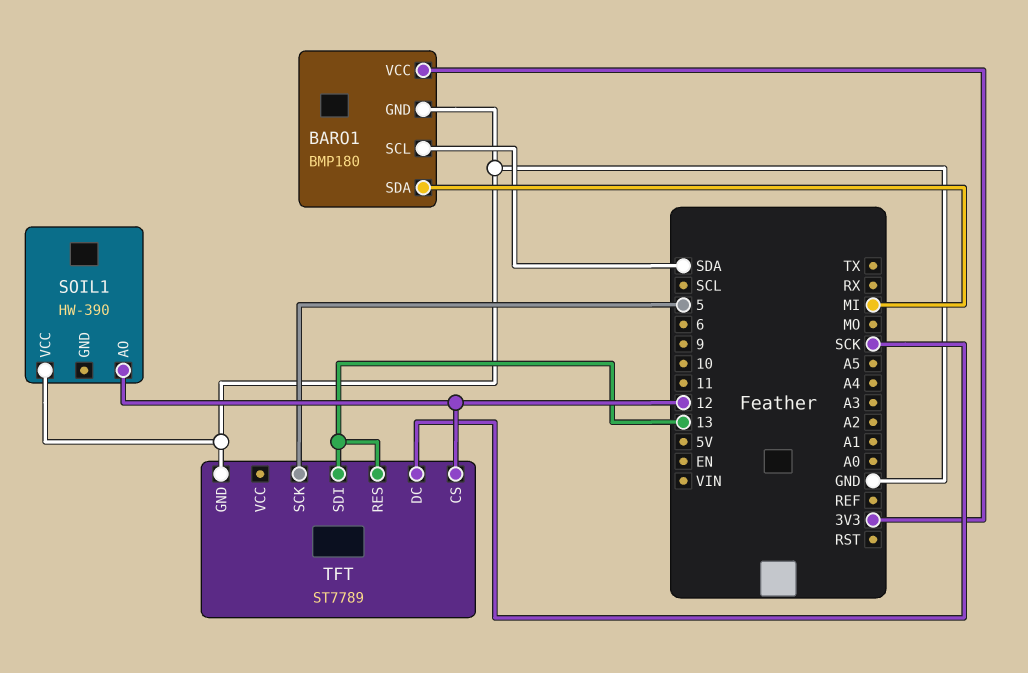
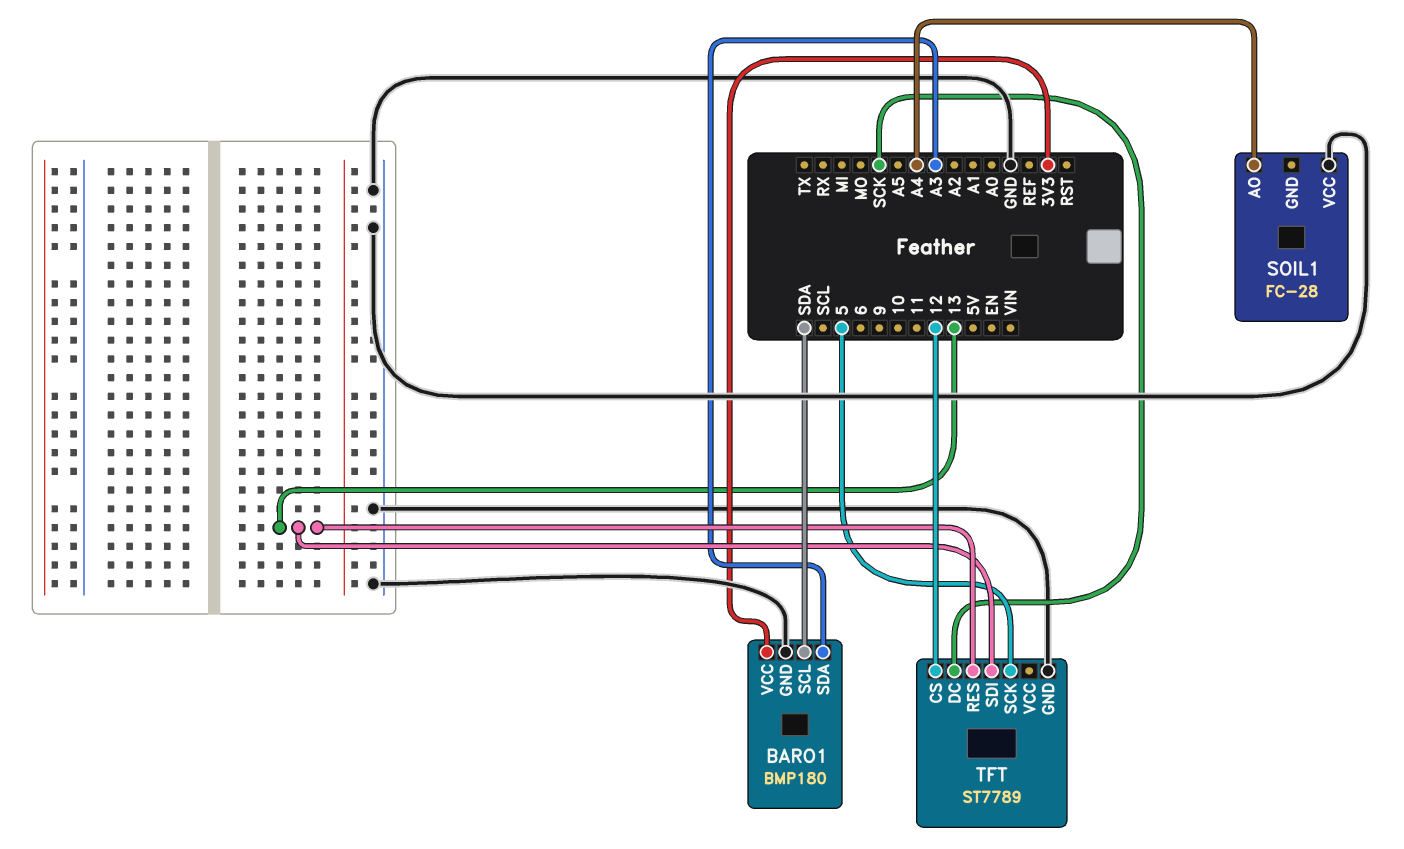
BARO1 pin SDA: MI -> A3
SOIL1: HW-390 -> FC-28
SOIL1 pin AO: 12 -> A4

